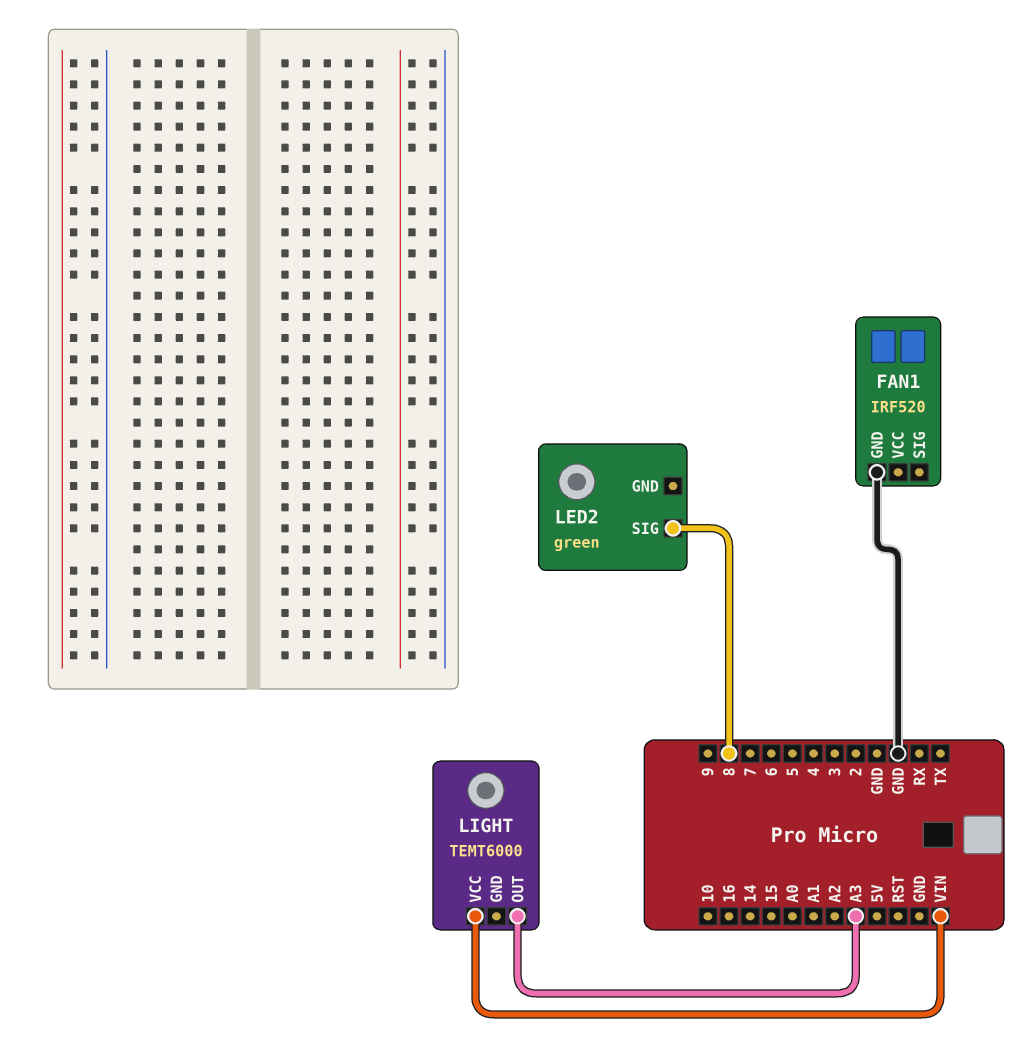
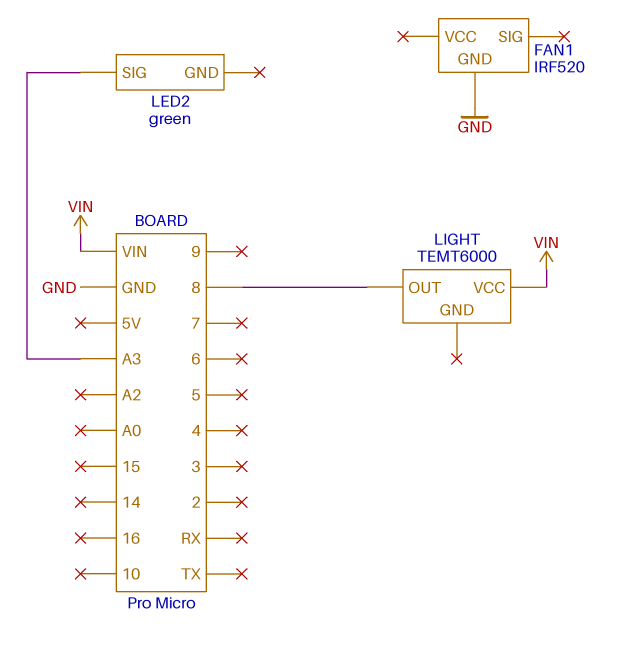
LED2 pin SIG: 8 -> A3
LIGHT pin OUT: A3 -> 8

